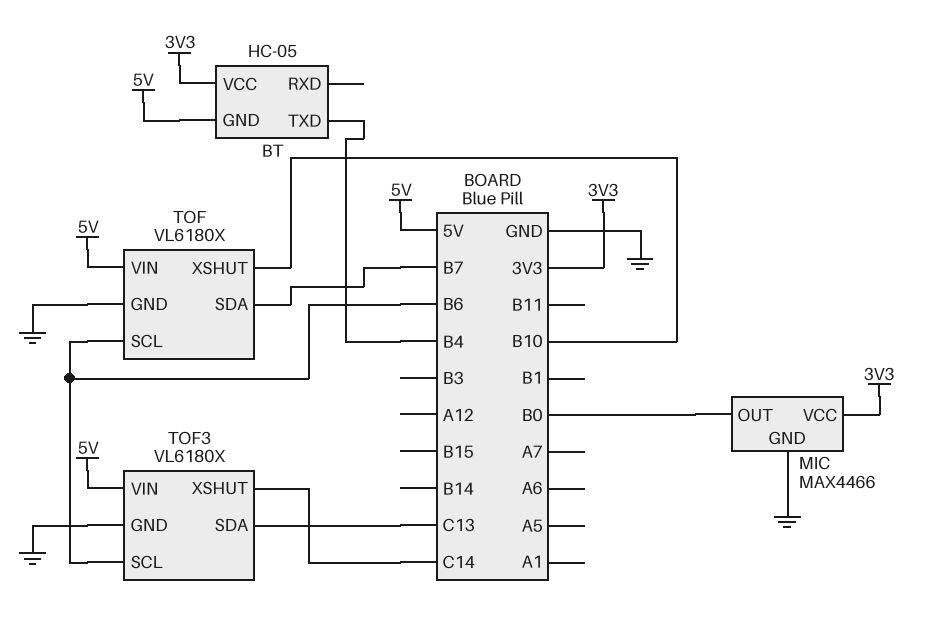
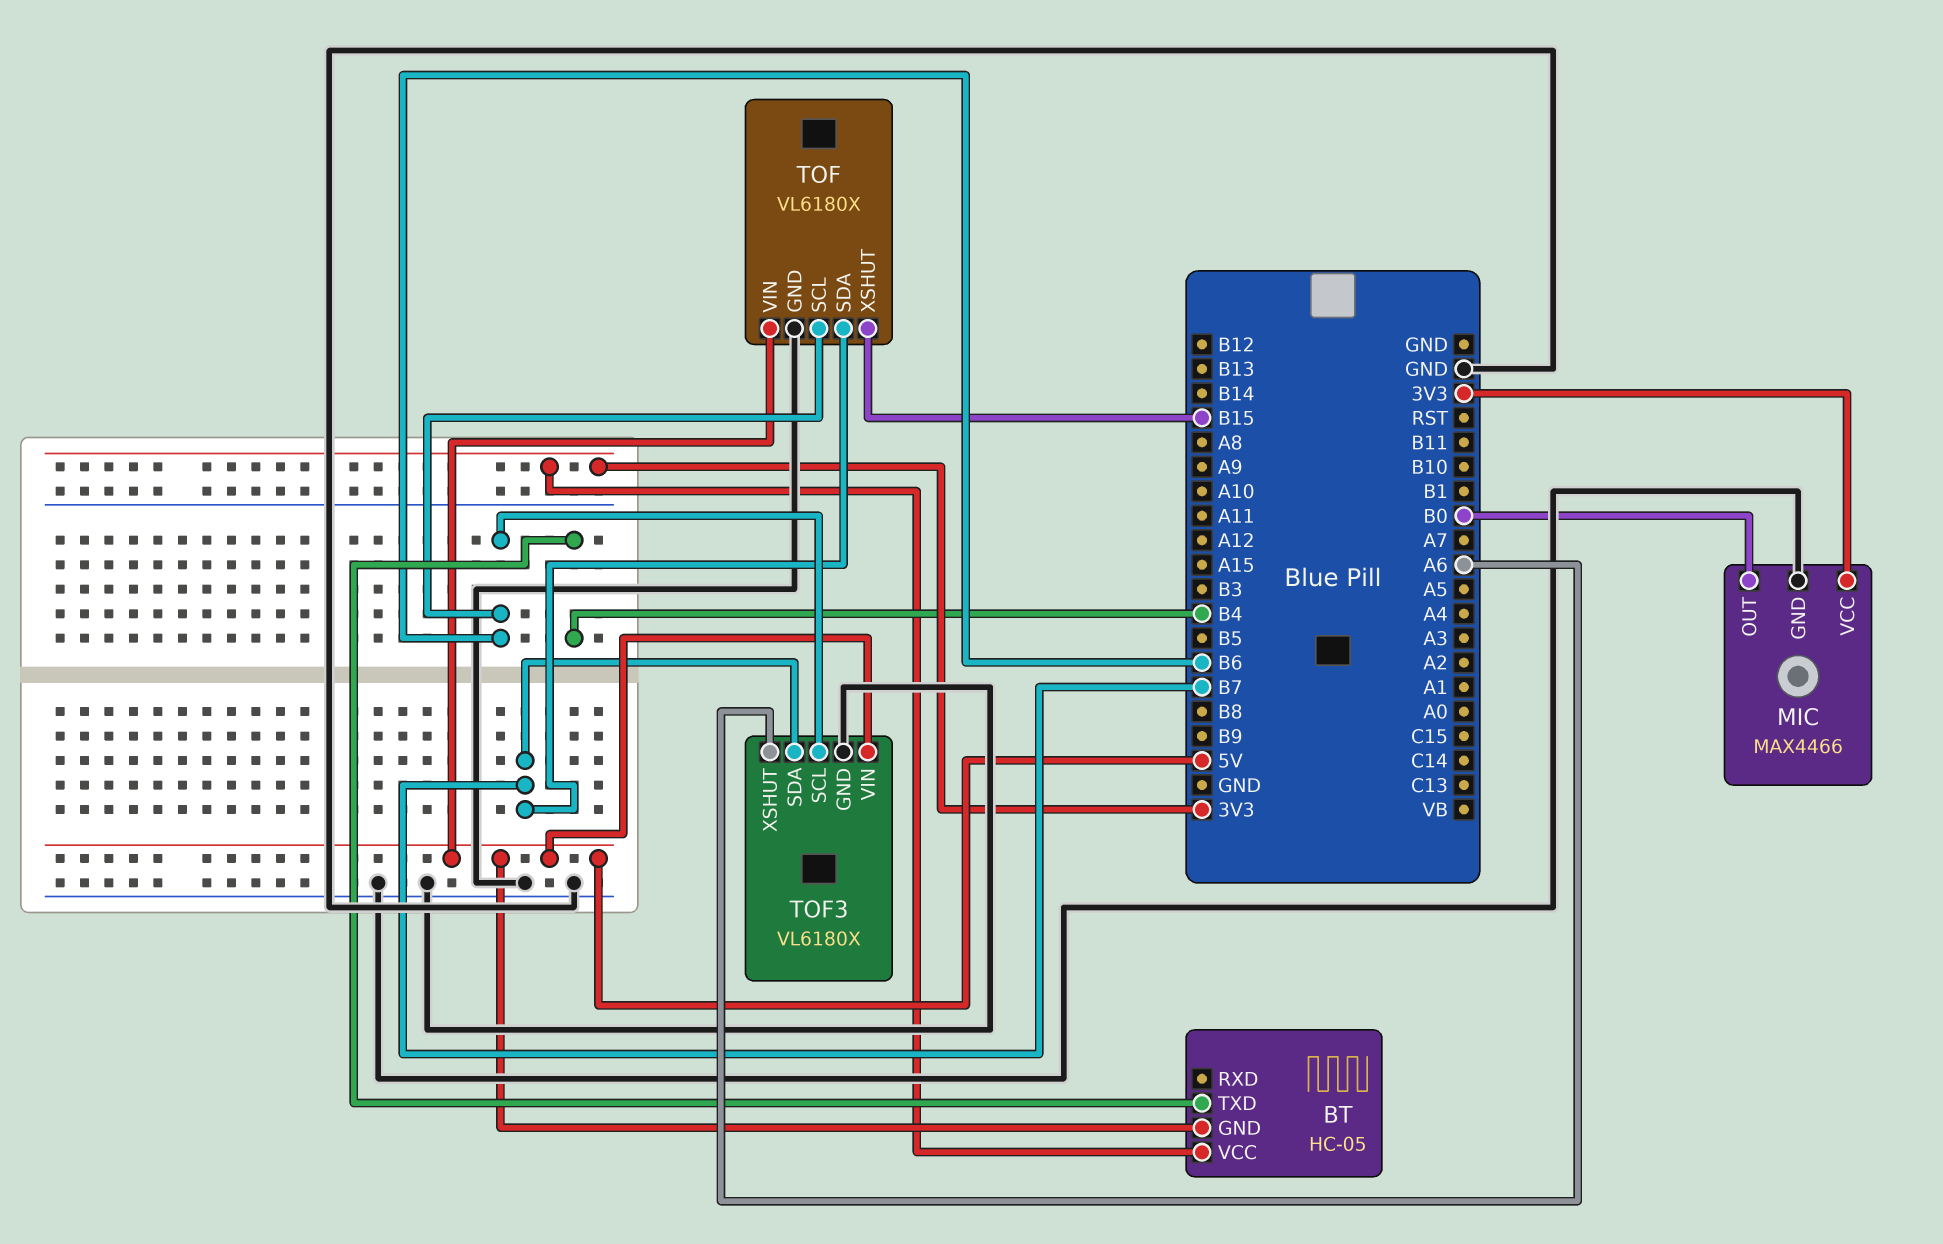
TOF pin XSHUT: B10 -> B15
TOF3 pin SDA: C13 -> B7
TOF3 pin XSHUT: C14 -> A6

